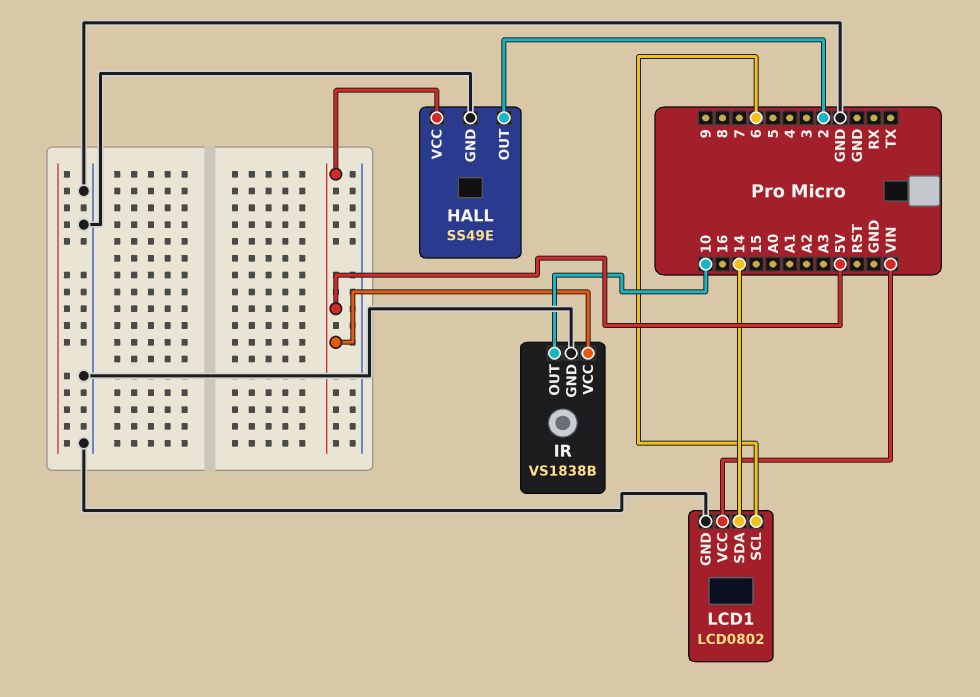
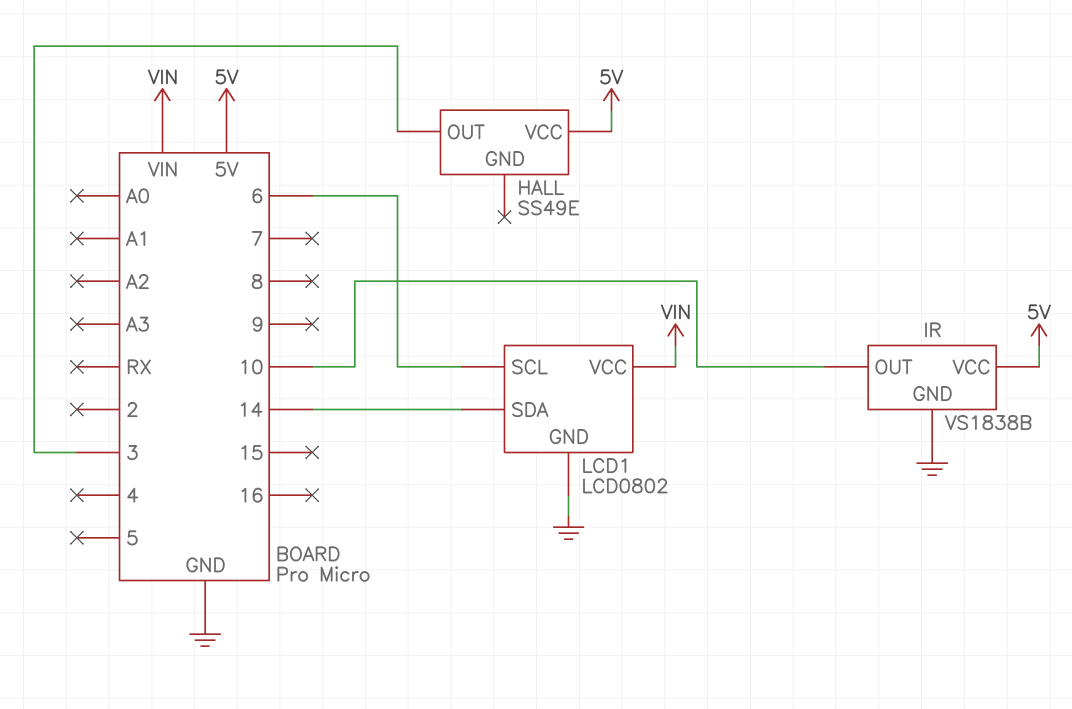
HALL pin GND: GND -> none
HALL pin OUT: 2 -> 3

